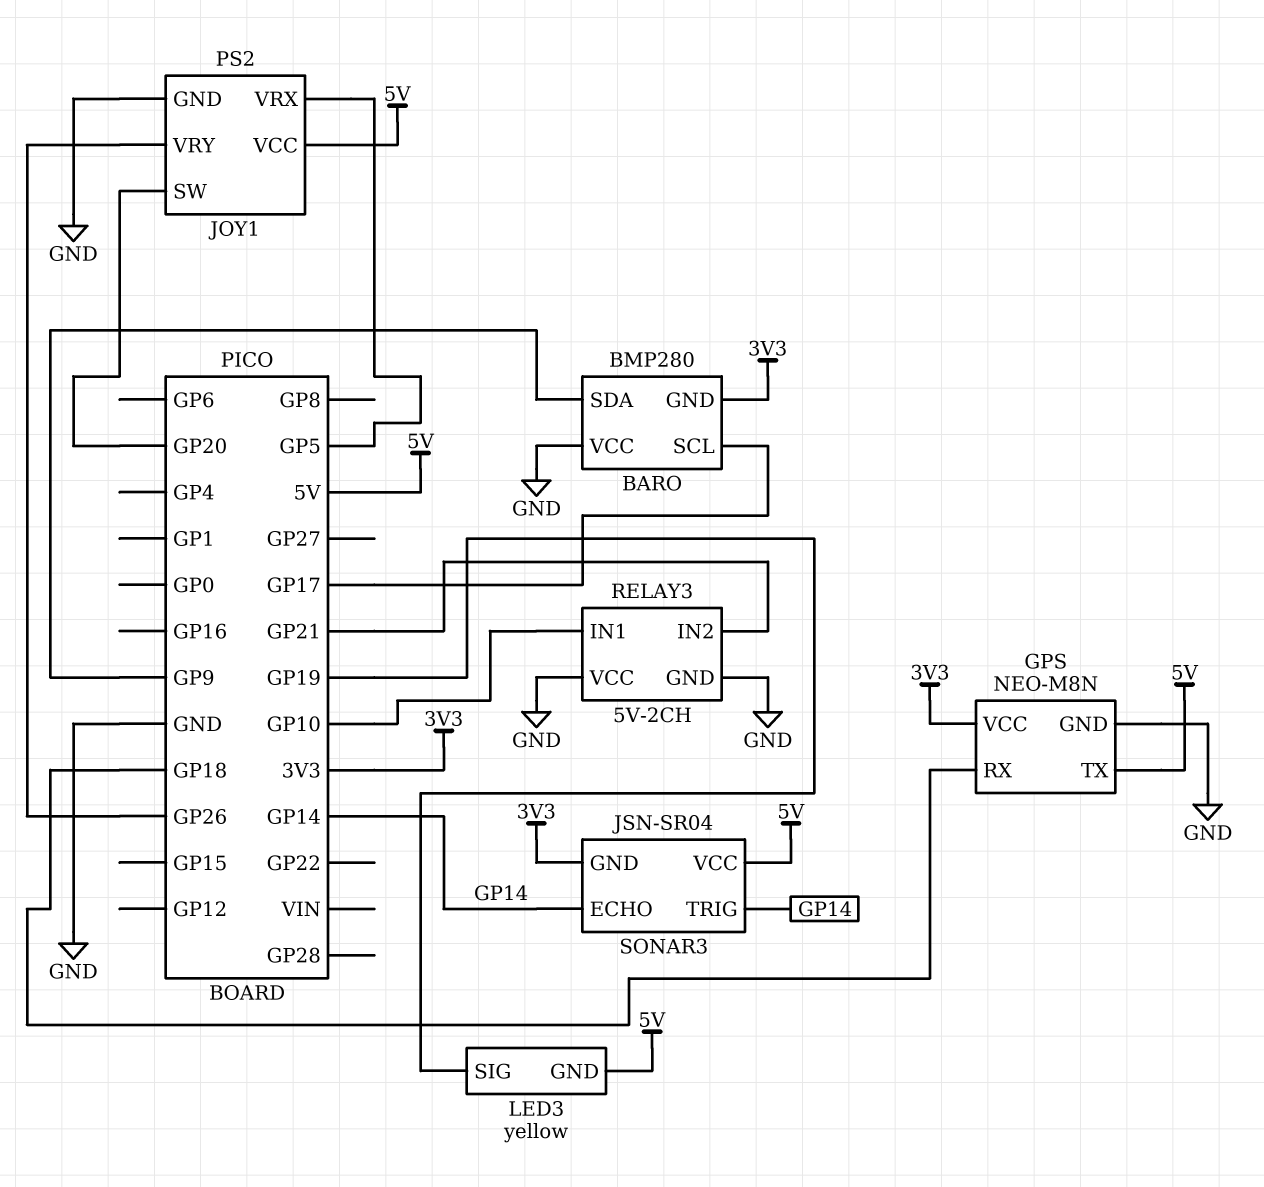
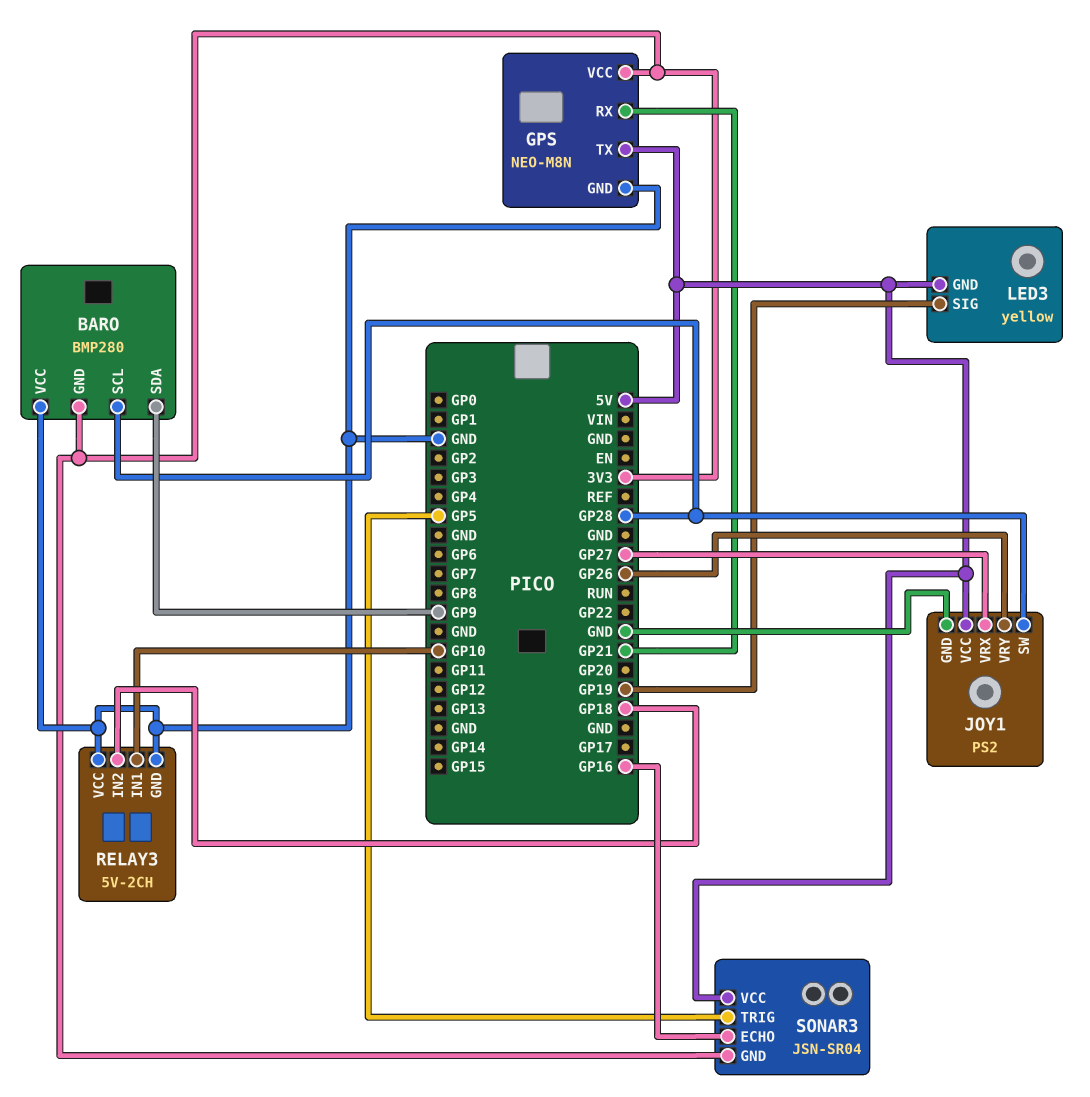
BARO pin SCL: GP17 -> GP28
GPS pin RX: GP18 -> GP21
JOY1 pin SW: GP20 -> GP28
JOY1 pin VRX: GP5 -> GP27
RELAY3 pin IN2: GP21 -> GP18
SONAR3 pin ECHO: GP14 -> GP16
SONAR3 pin TRIG: GP14 -> GP5

